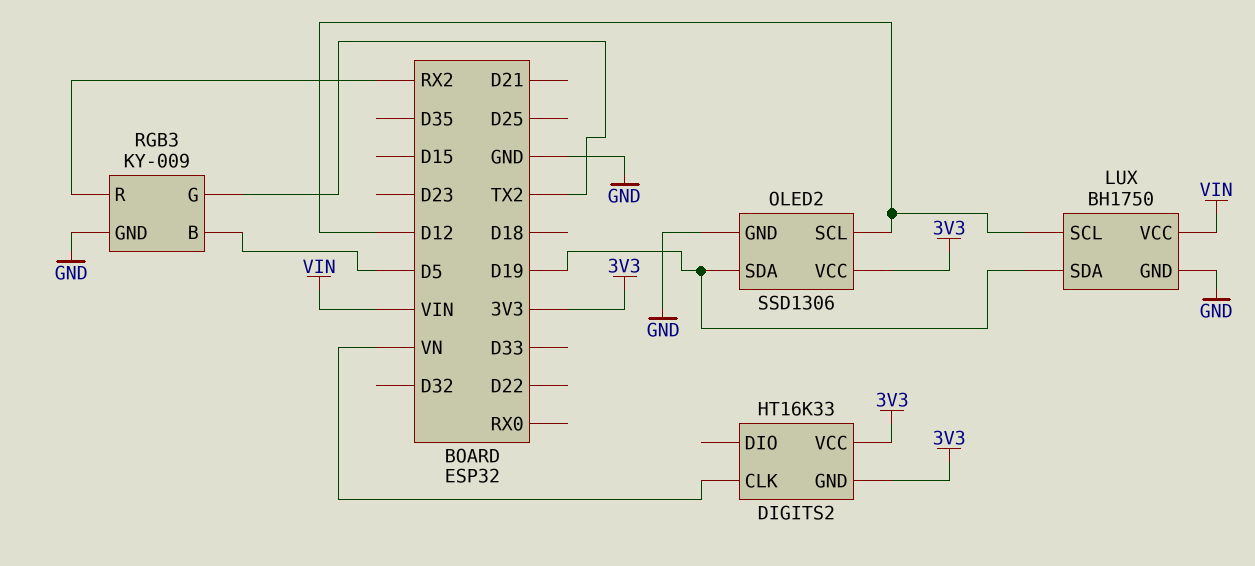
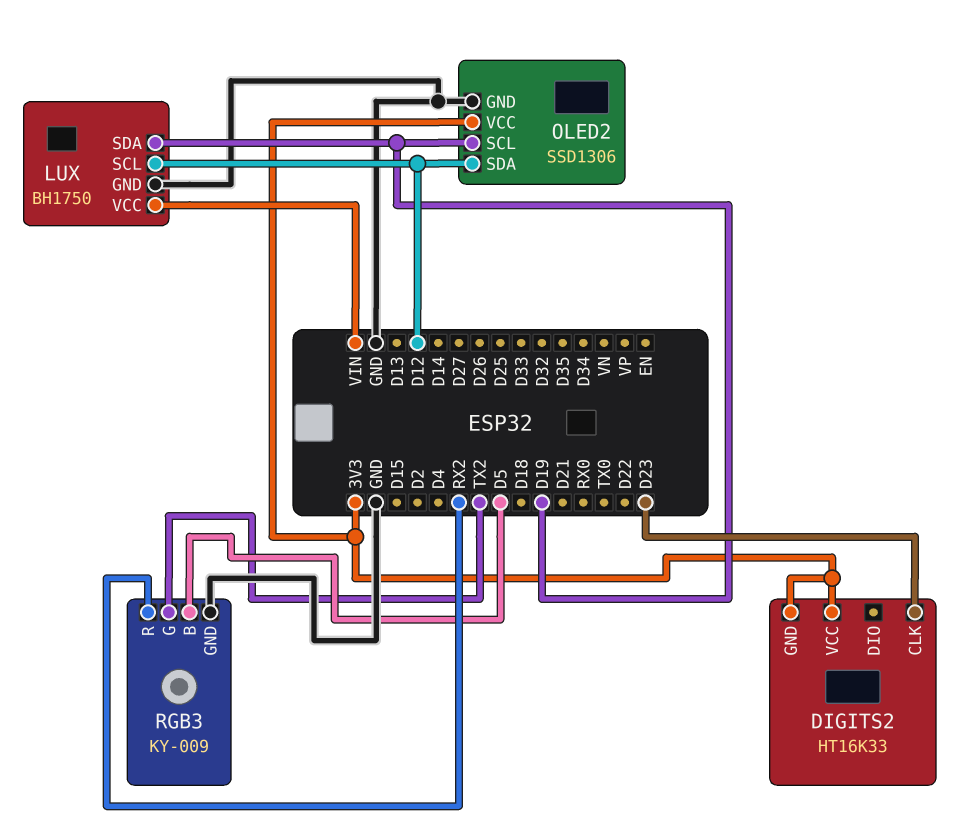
DIGITS2 pin CLK: VN -> D23
OLED2 pin SCL: D12 -> D19
OLED2 pin SDA: D19 -> D12

